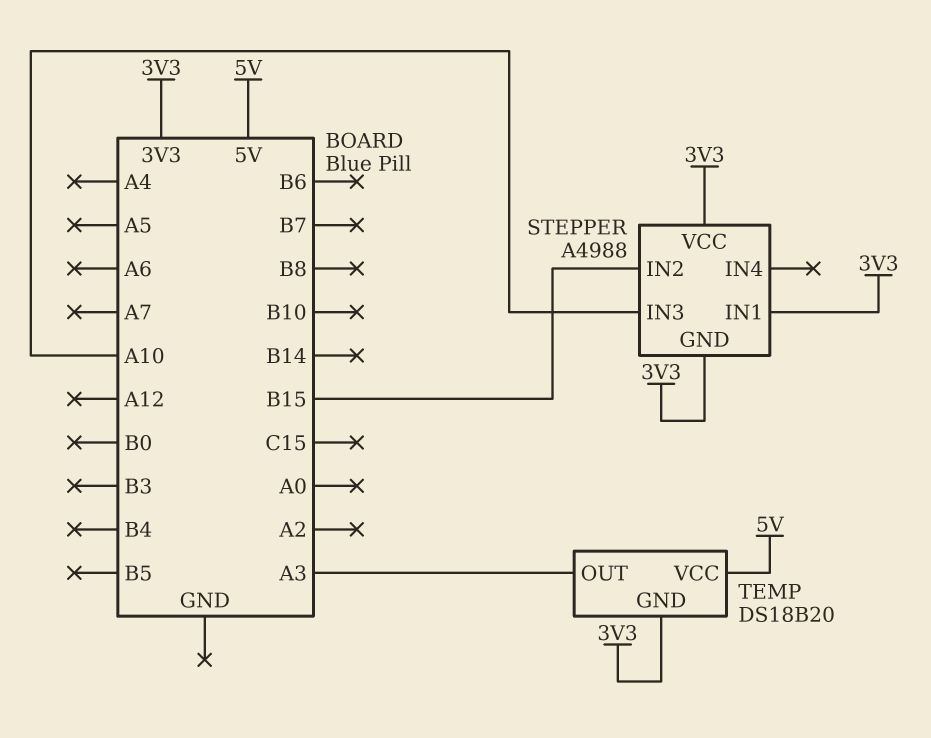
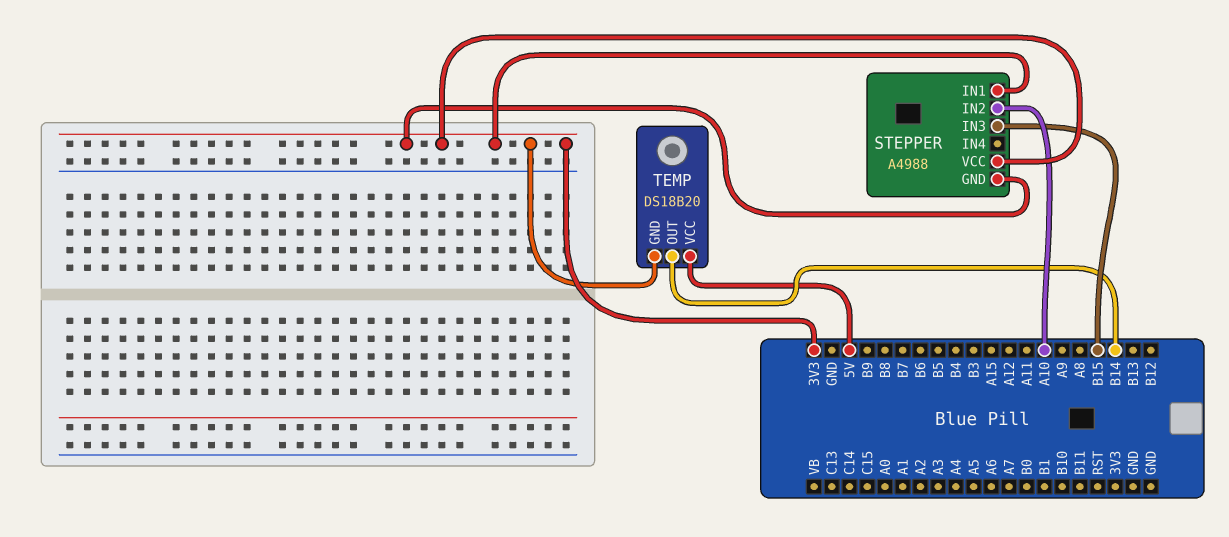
STEPPER pin IN2: B15 -> A10
STEPPER pin IN3: A10 -> B15
TEMP pin OUT: A3 -> B14

